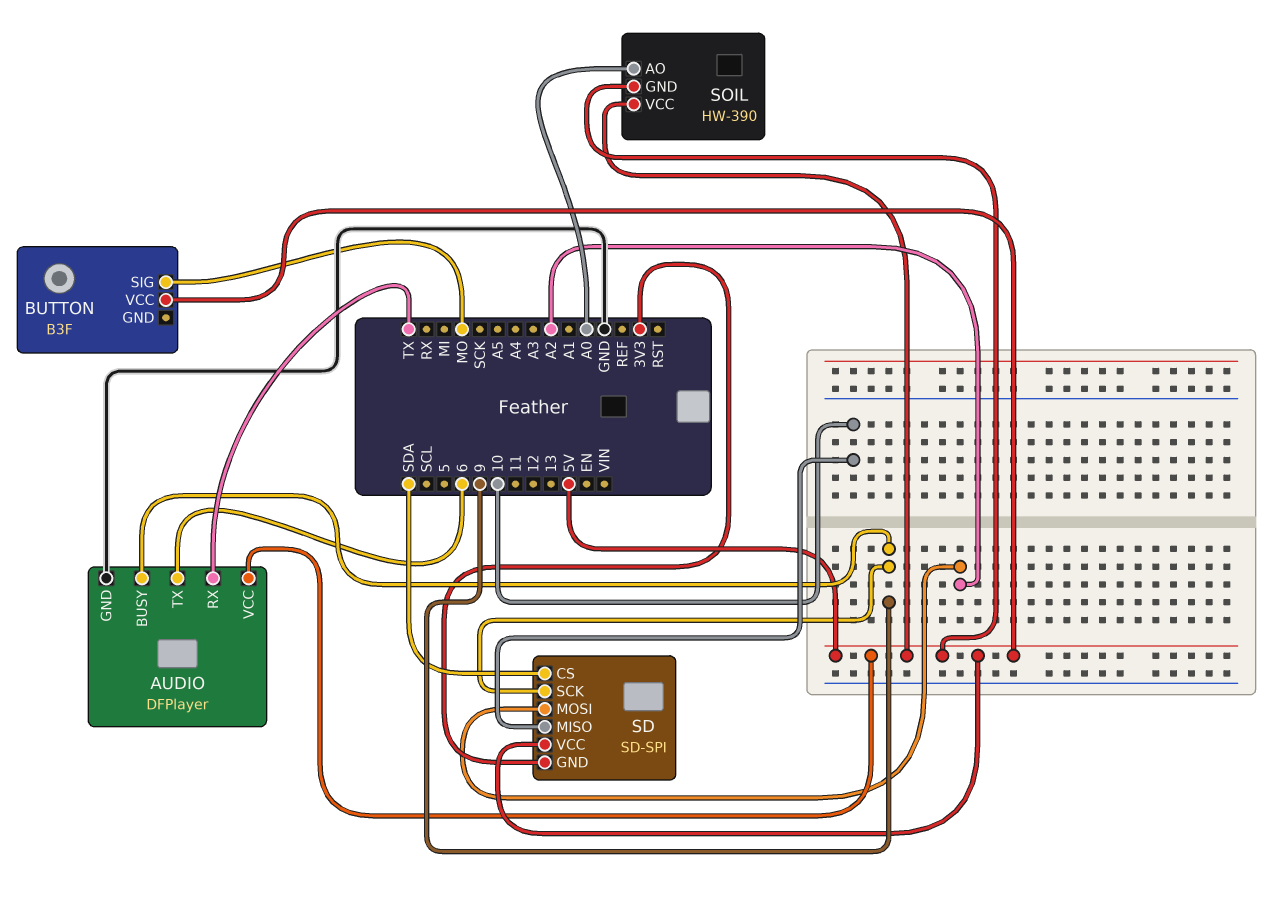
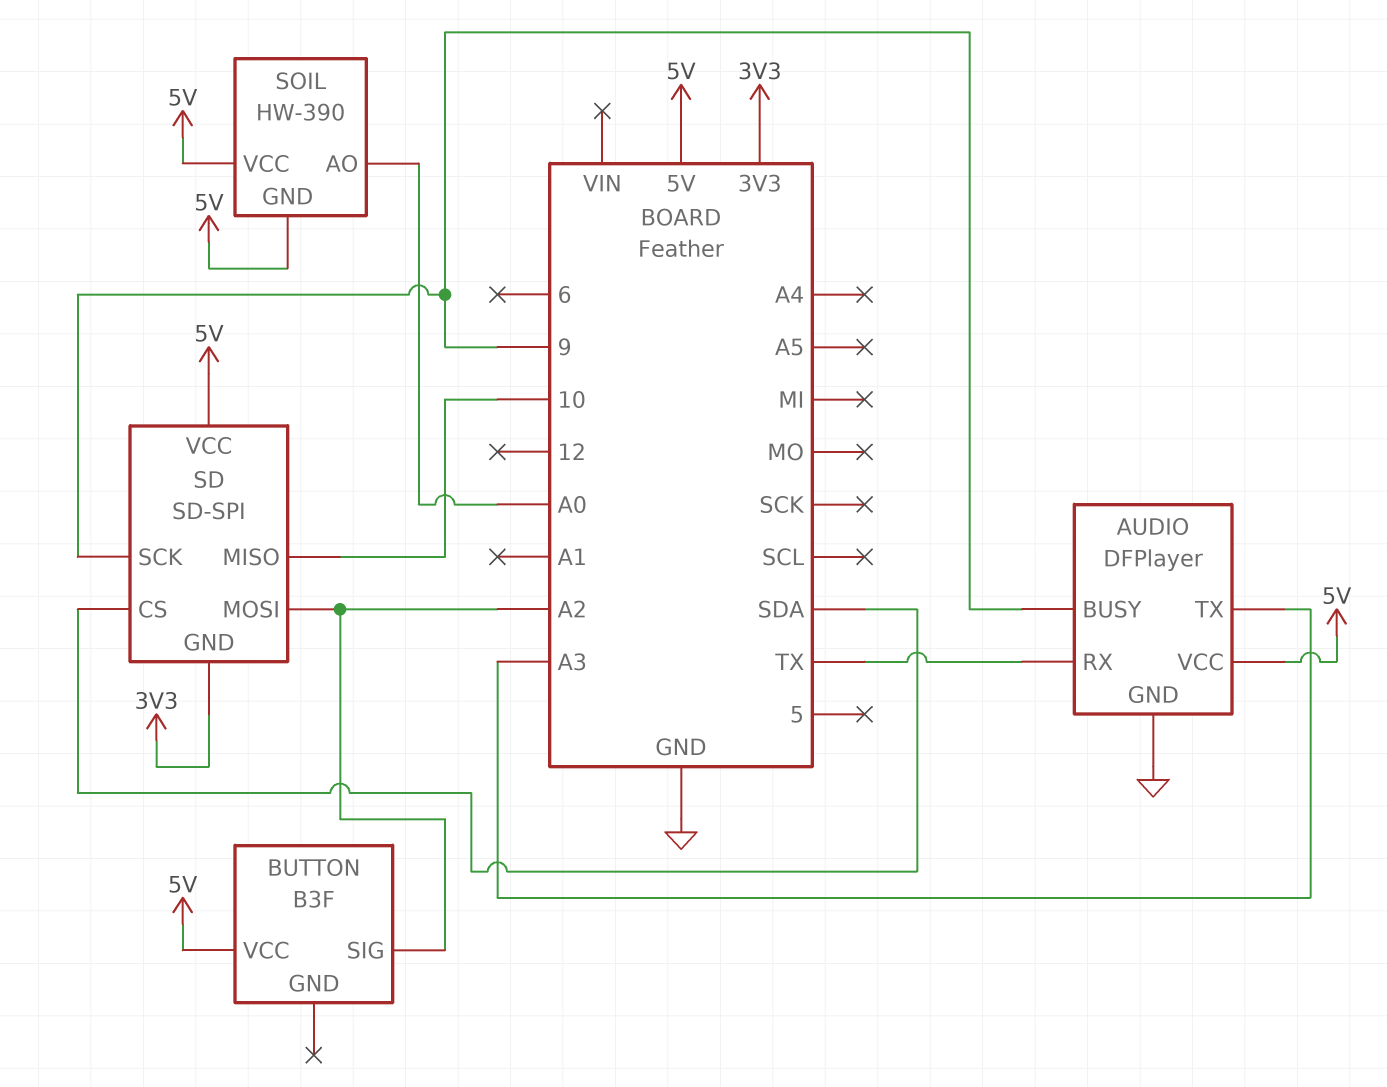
AUDIO pin TX: 6 -> A3
BUTTON pin SIG: MO -> A2

